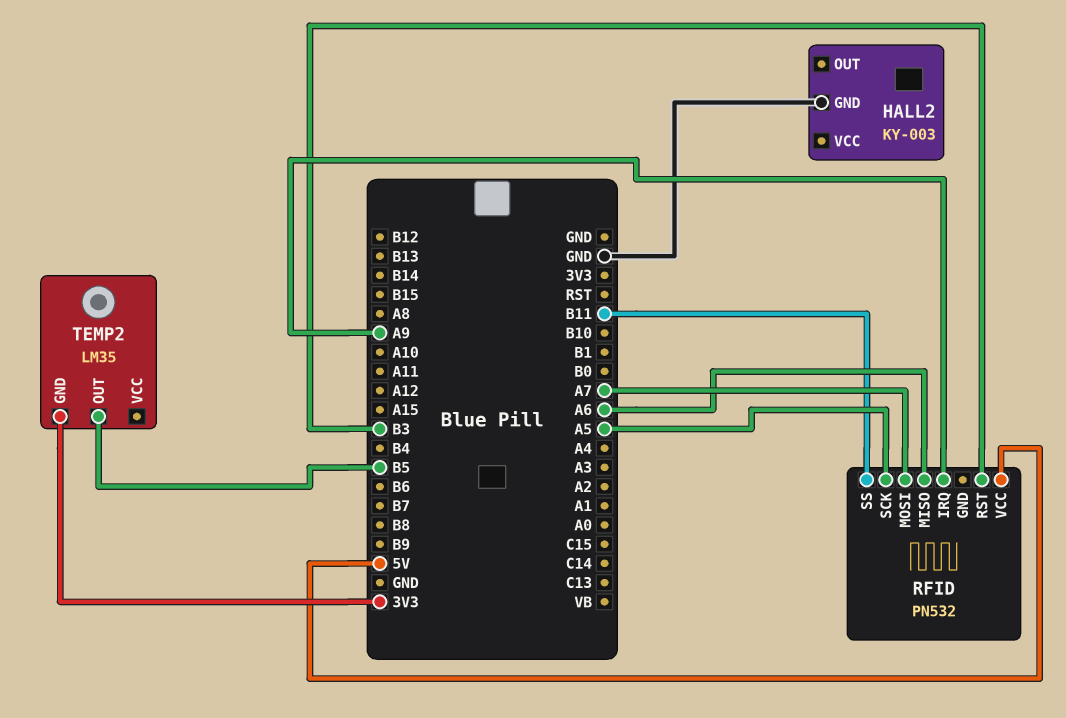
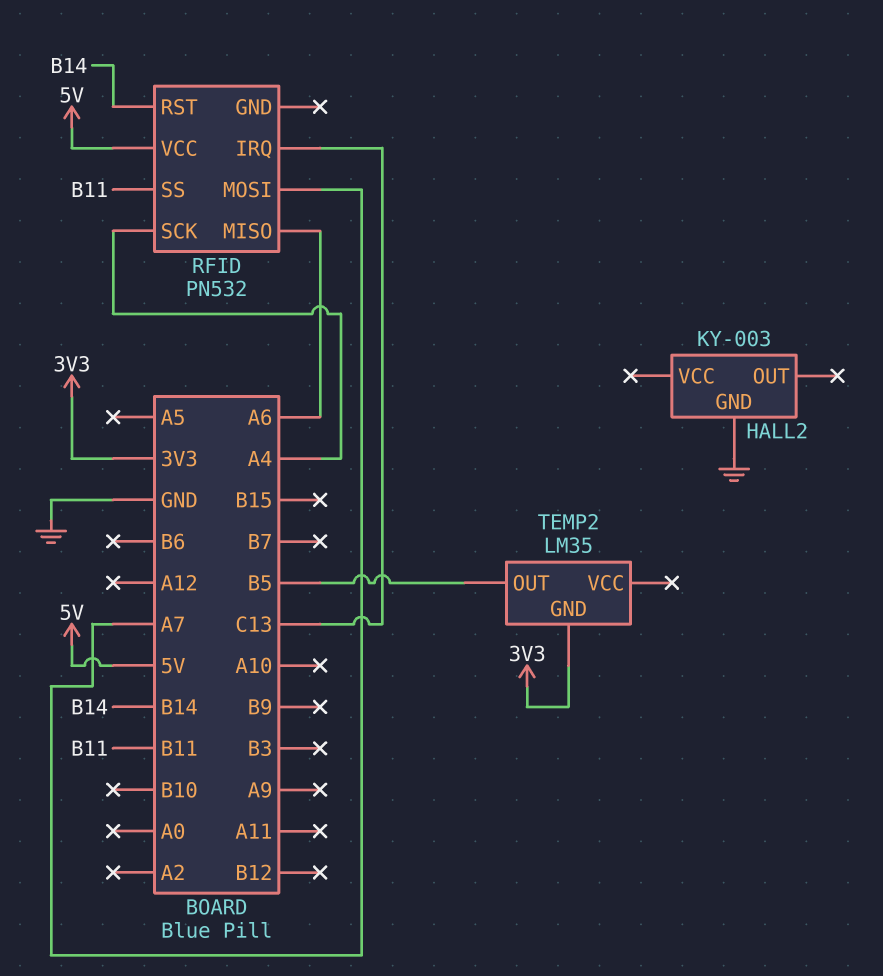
RFID pin IRQ: A9 -> C13
RFID pin RST: B3 -> B14
RFID pin SCK: A5 -> A4

